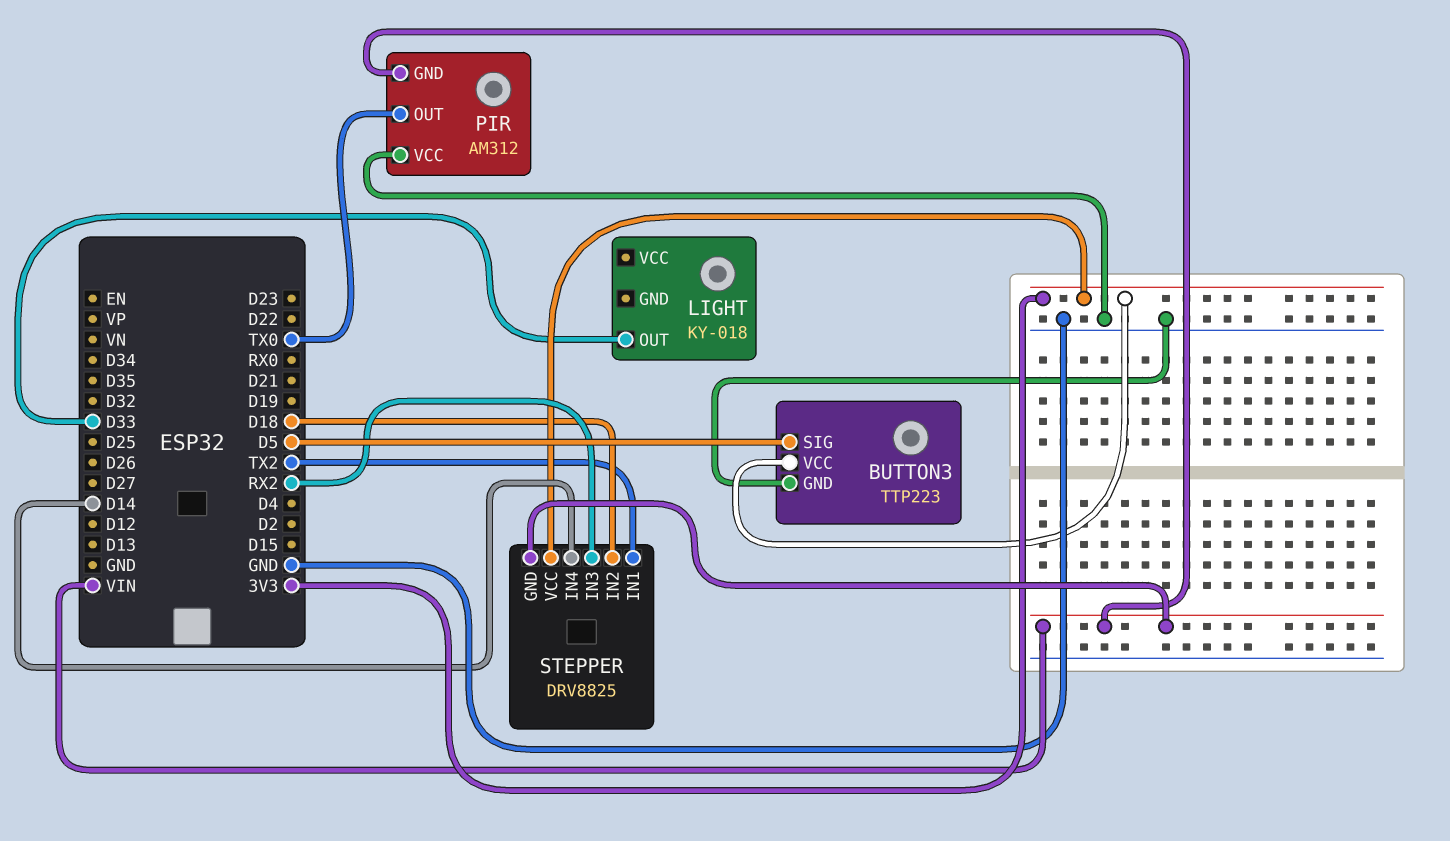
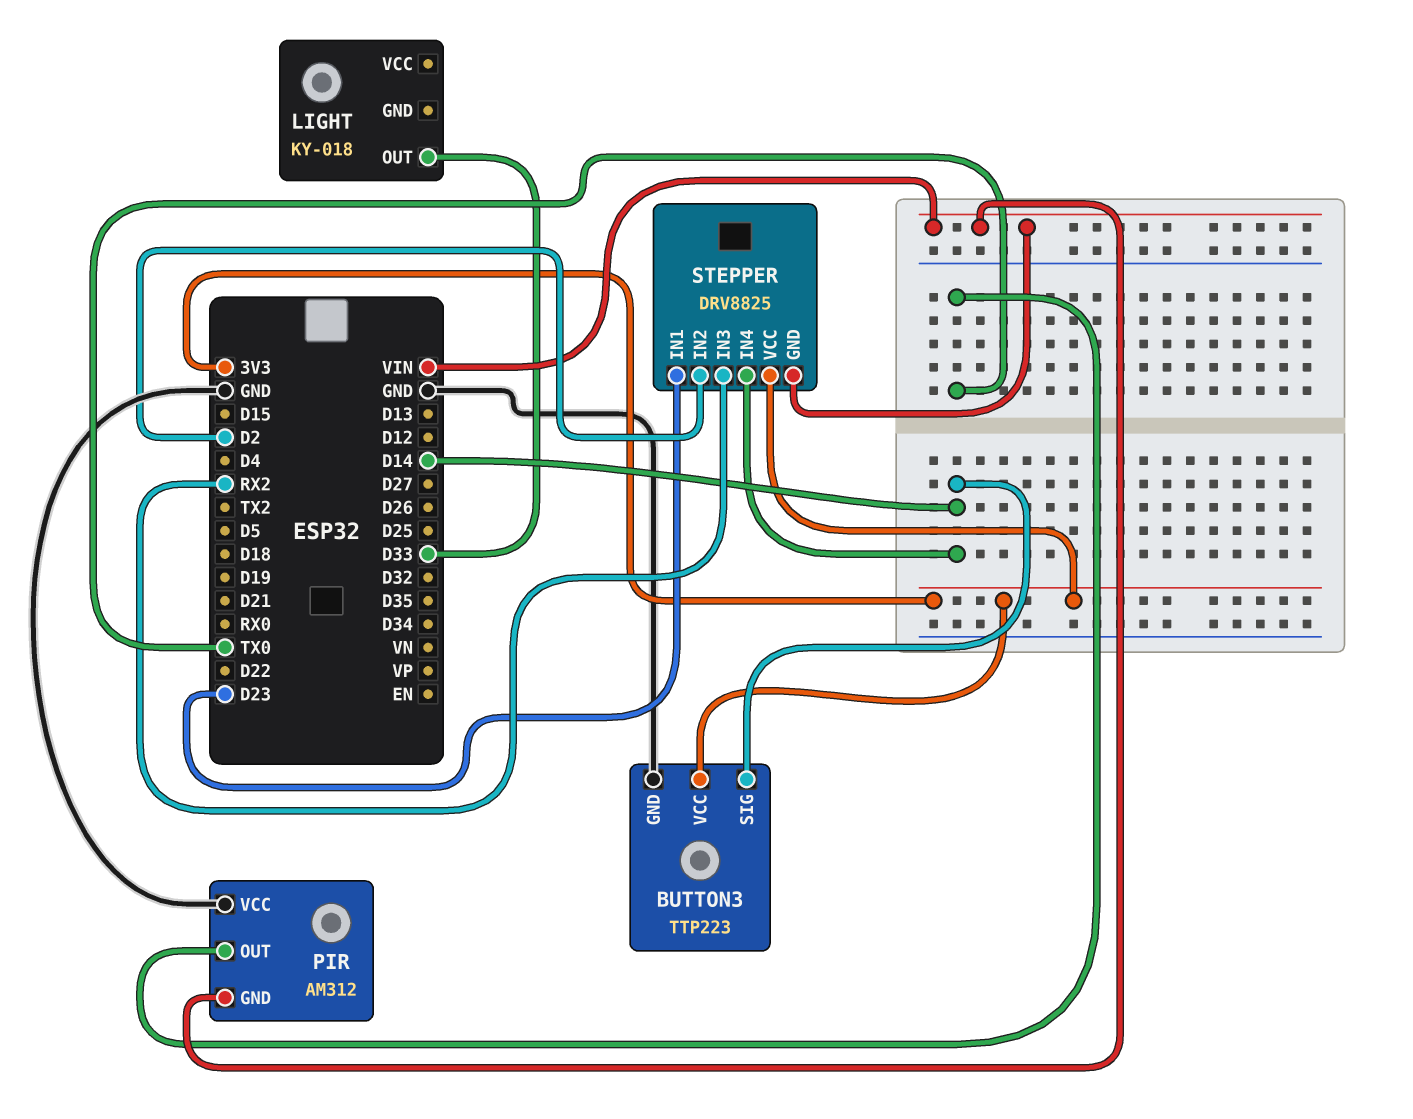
BUTTON3 pin SIG: D5 -> D14
STEPPER pin IN1: TX2 -> D23
STEPPER pin IN2: D18 -> D2

